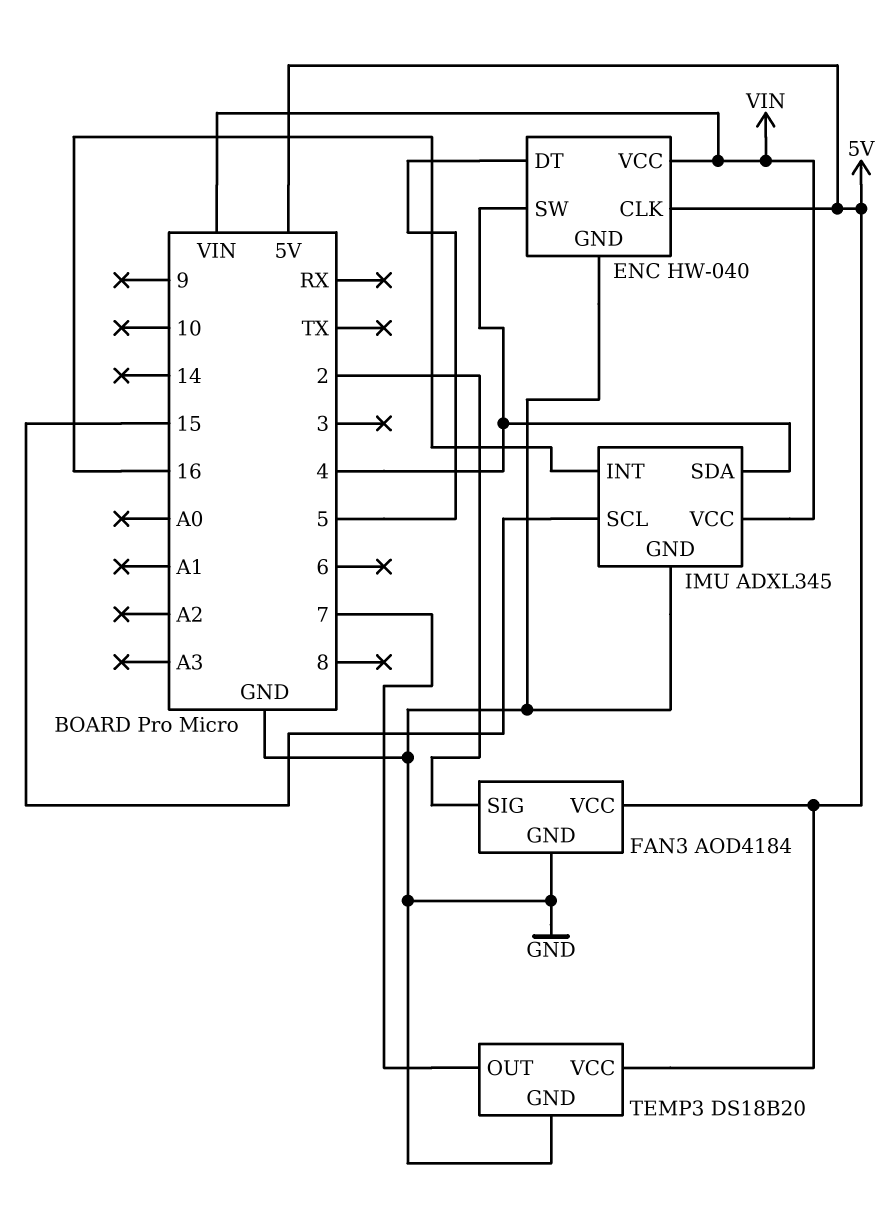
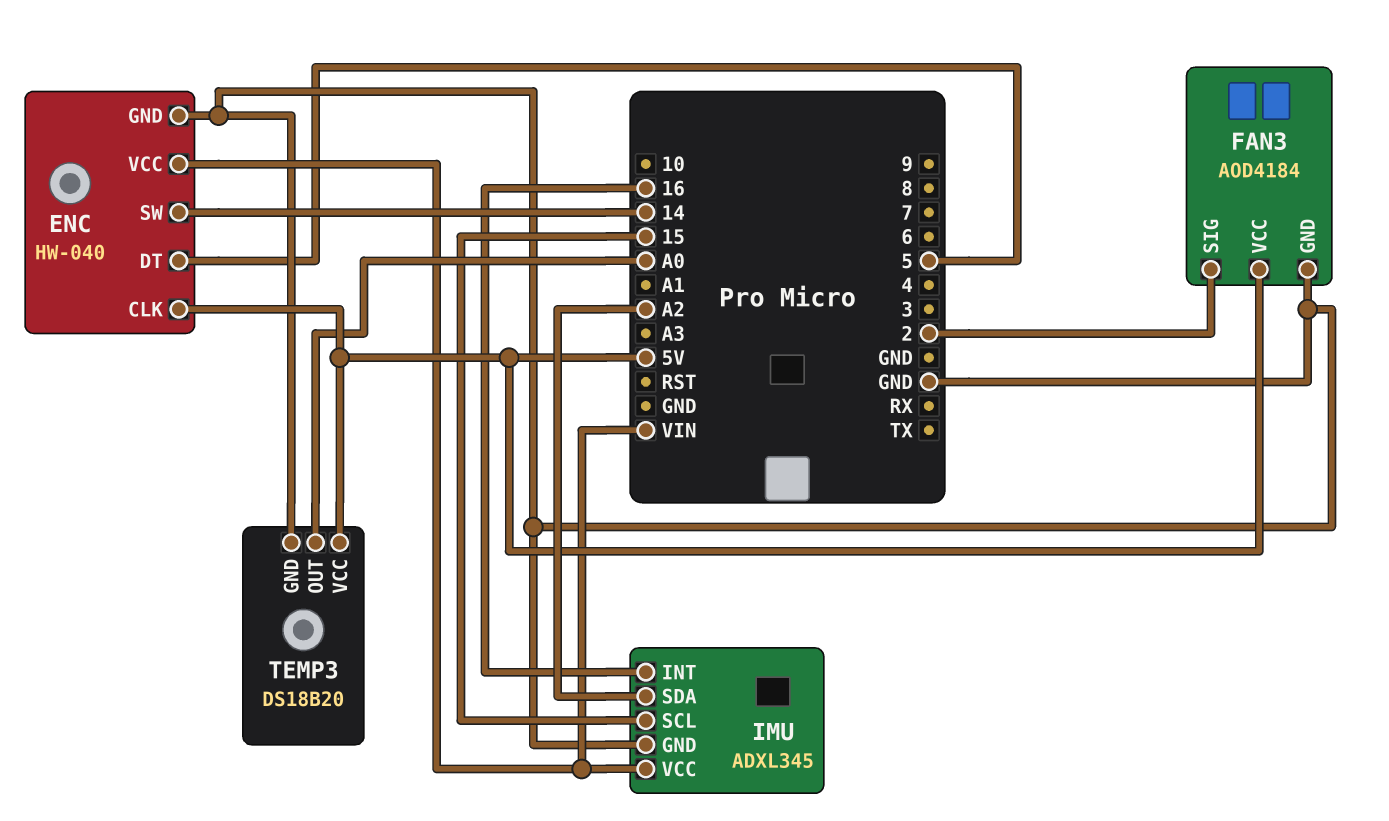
ENC pin SW: 4 -> 14
IMU pin SDA: 4 -> A2
TEMP3 pin OUT: 7 -> A0

